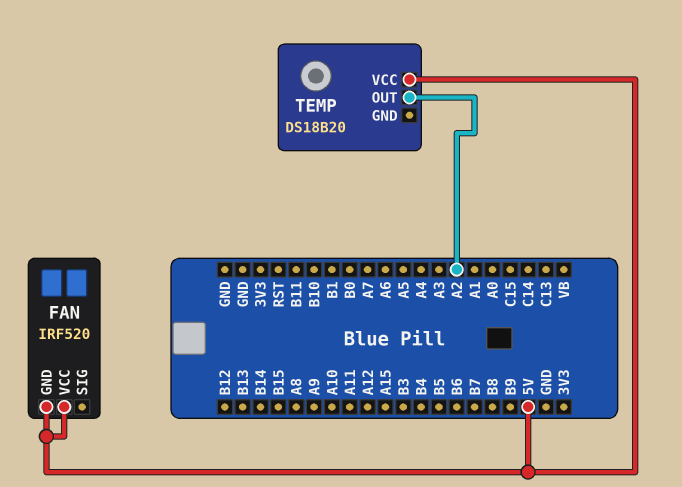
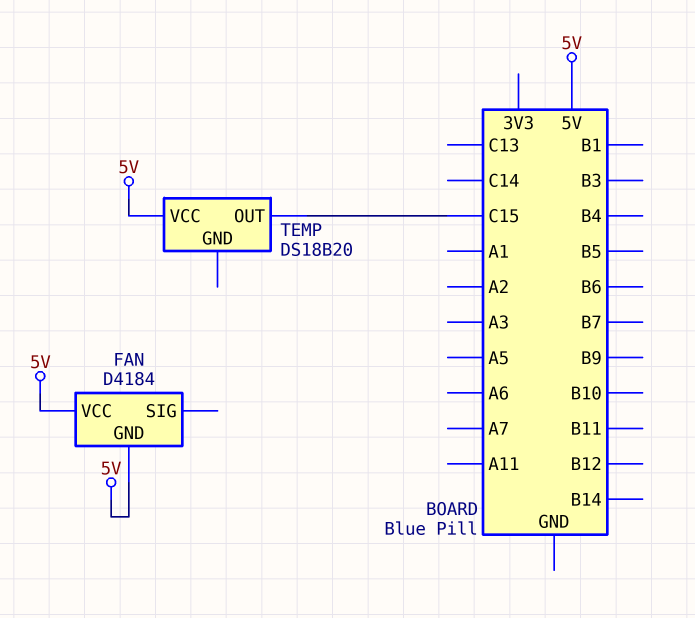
FAN: IRF520 -> D4184
TEMP pin OUT: A2 -> C15

